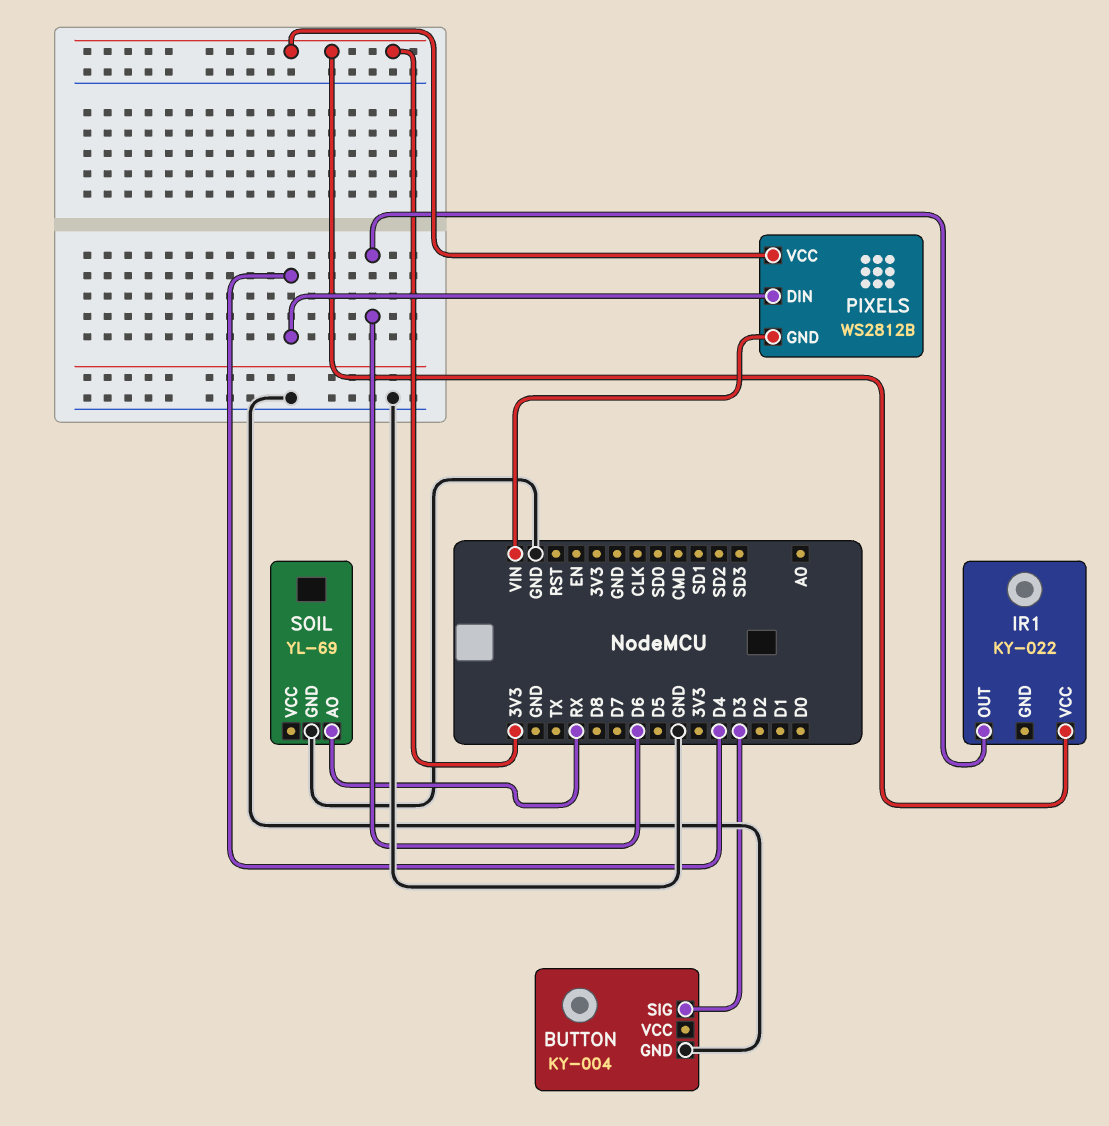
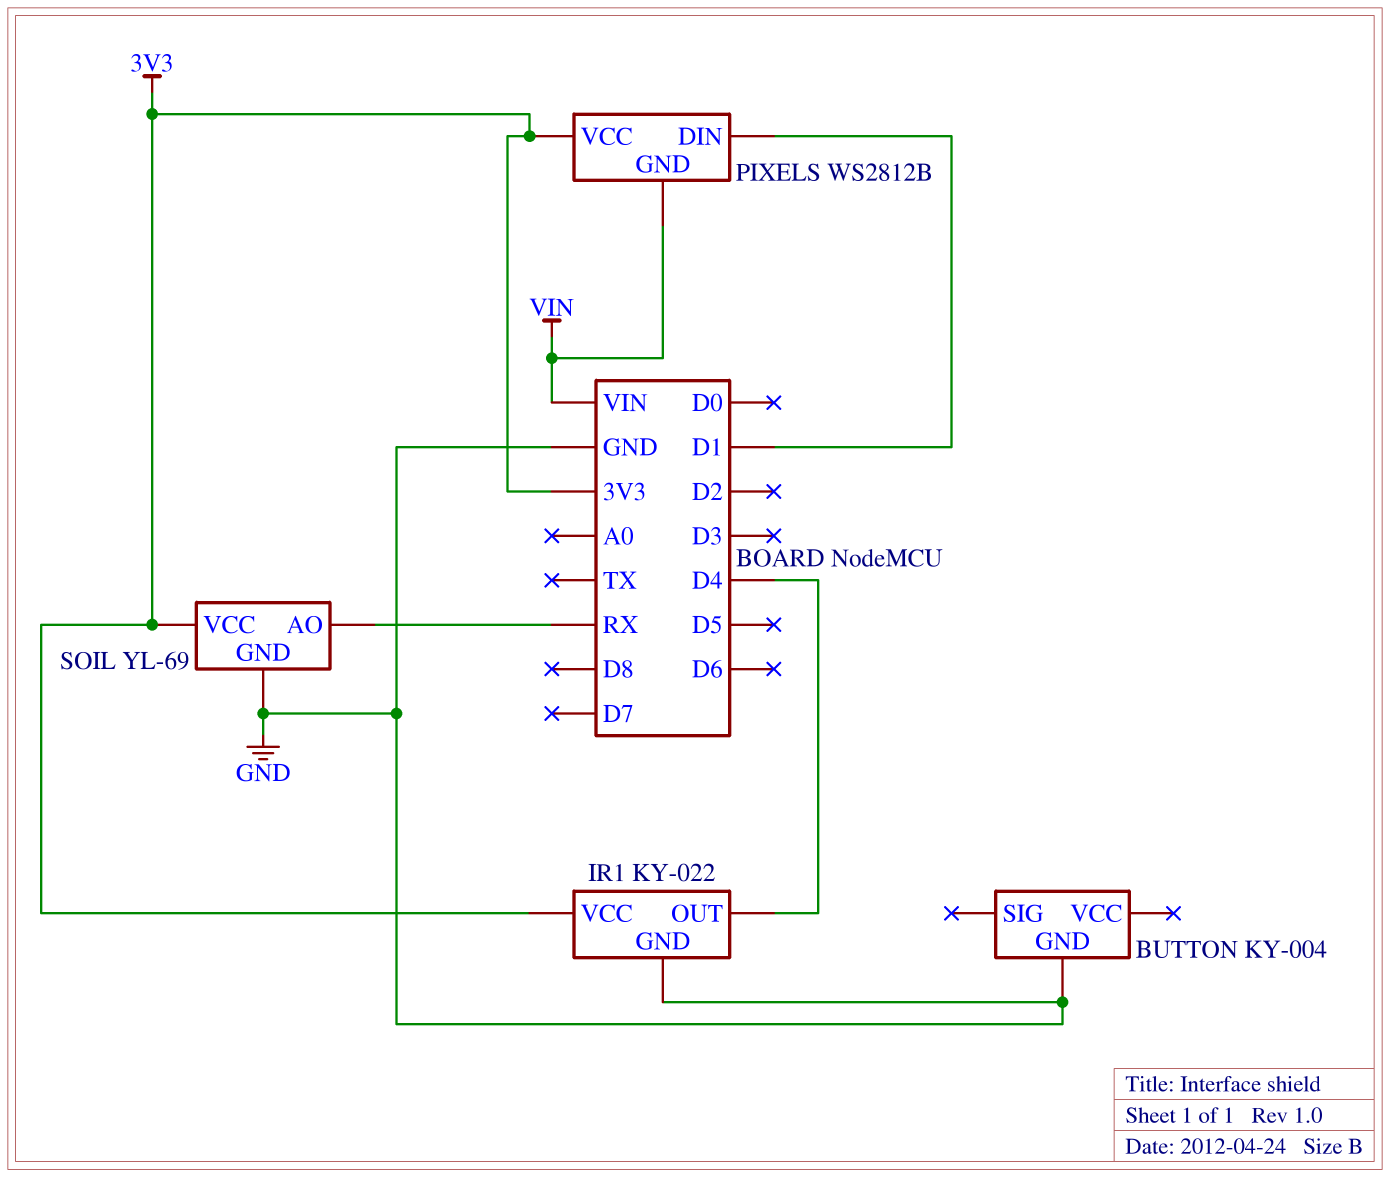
BUTTON pin SIG: D3 -> none
IR1 pin GND: none -> GND
IR1 pin OUT: D6 -> D4
PIXELS pin DIN: D4 -> D1
SOIL pin VCC: none -> 3V3

